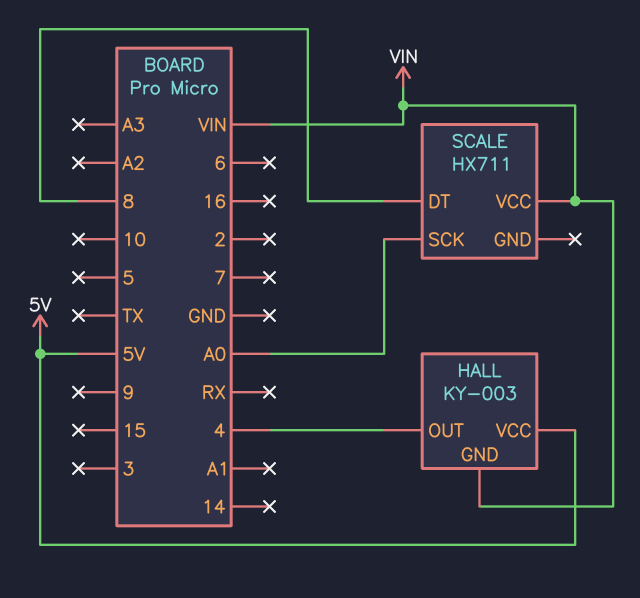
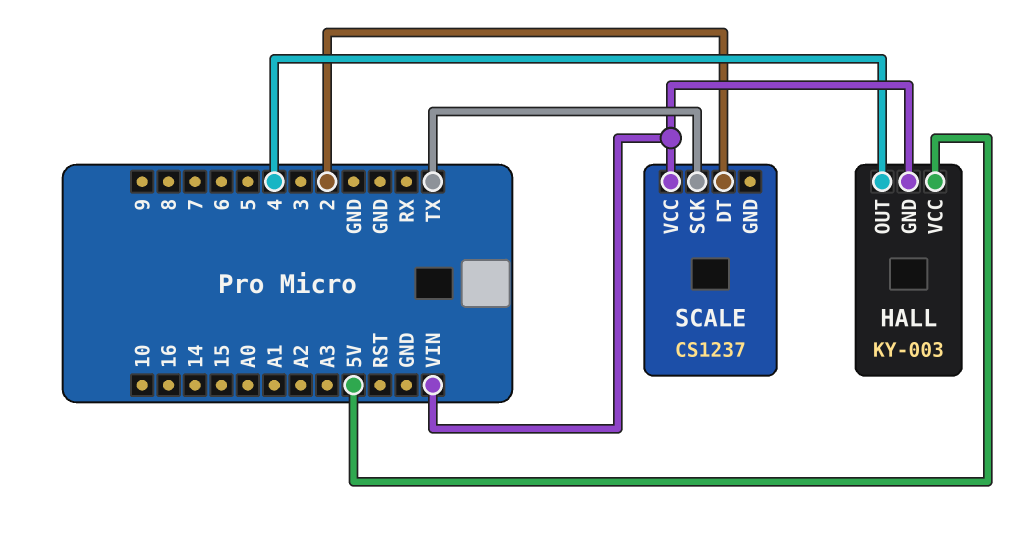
SCALE: HX711 -> CS1237
SCALE pin DT: 8 -> 2
SCALE pin SCK: A0 -> TX

